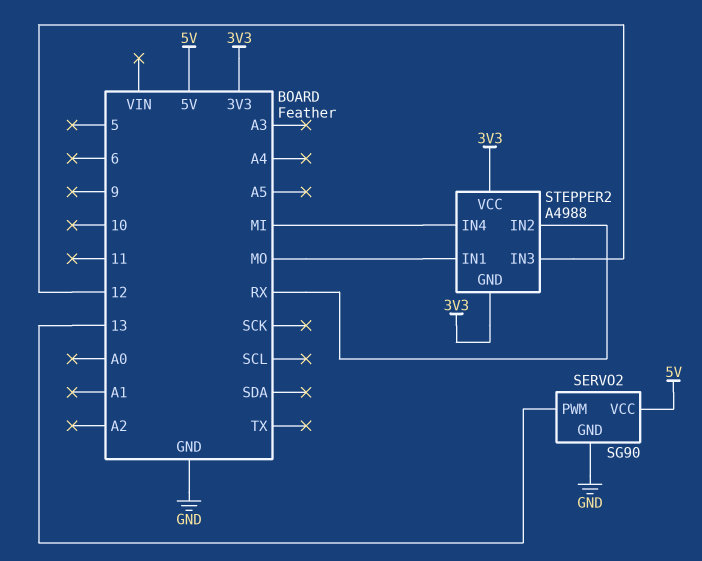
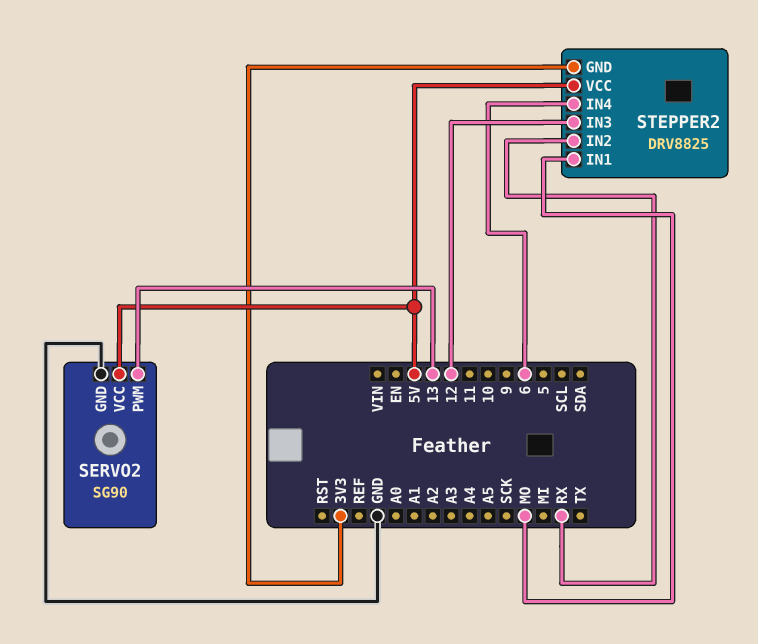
STEPPER2: A4988 -> DRV8825
STEPPER2 pin IN4: MI -> 6
STEPPER2 pin VCC: 3V3 -> 5V

